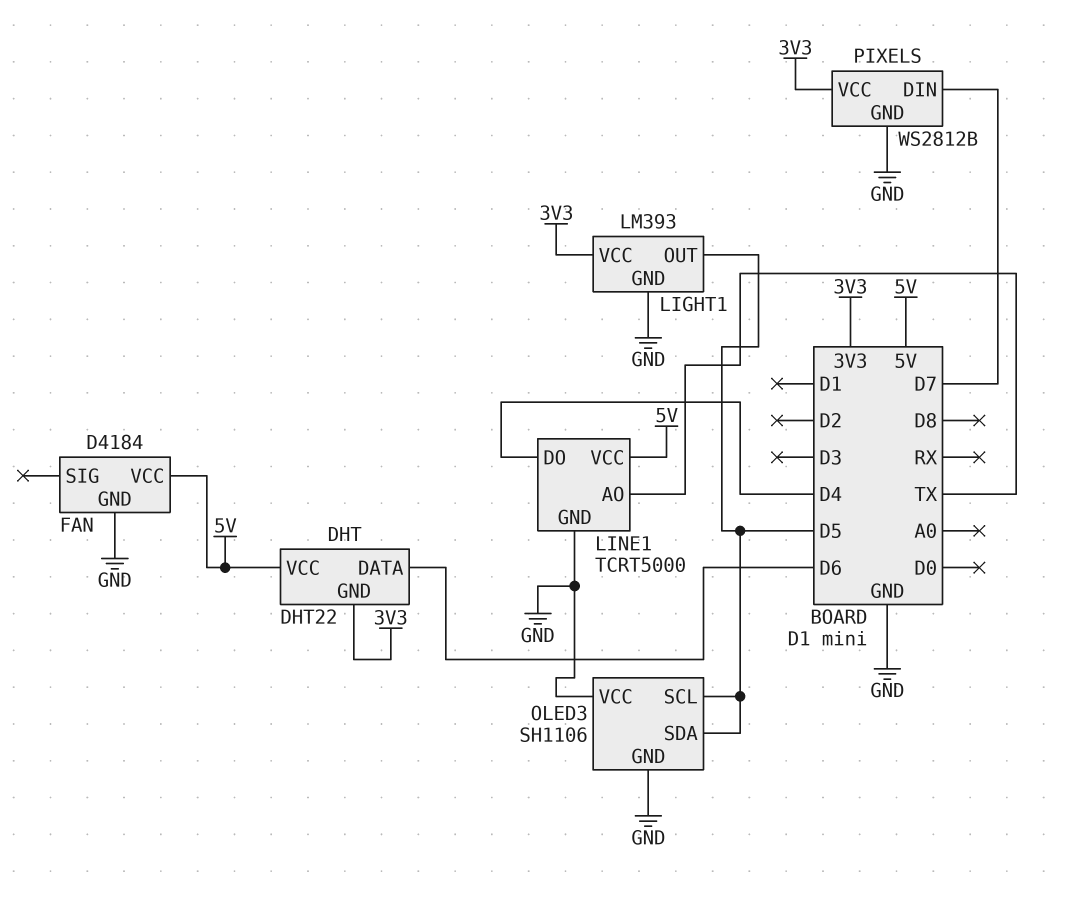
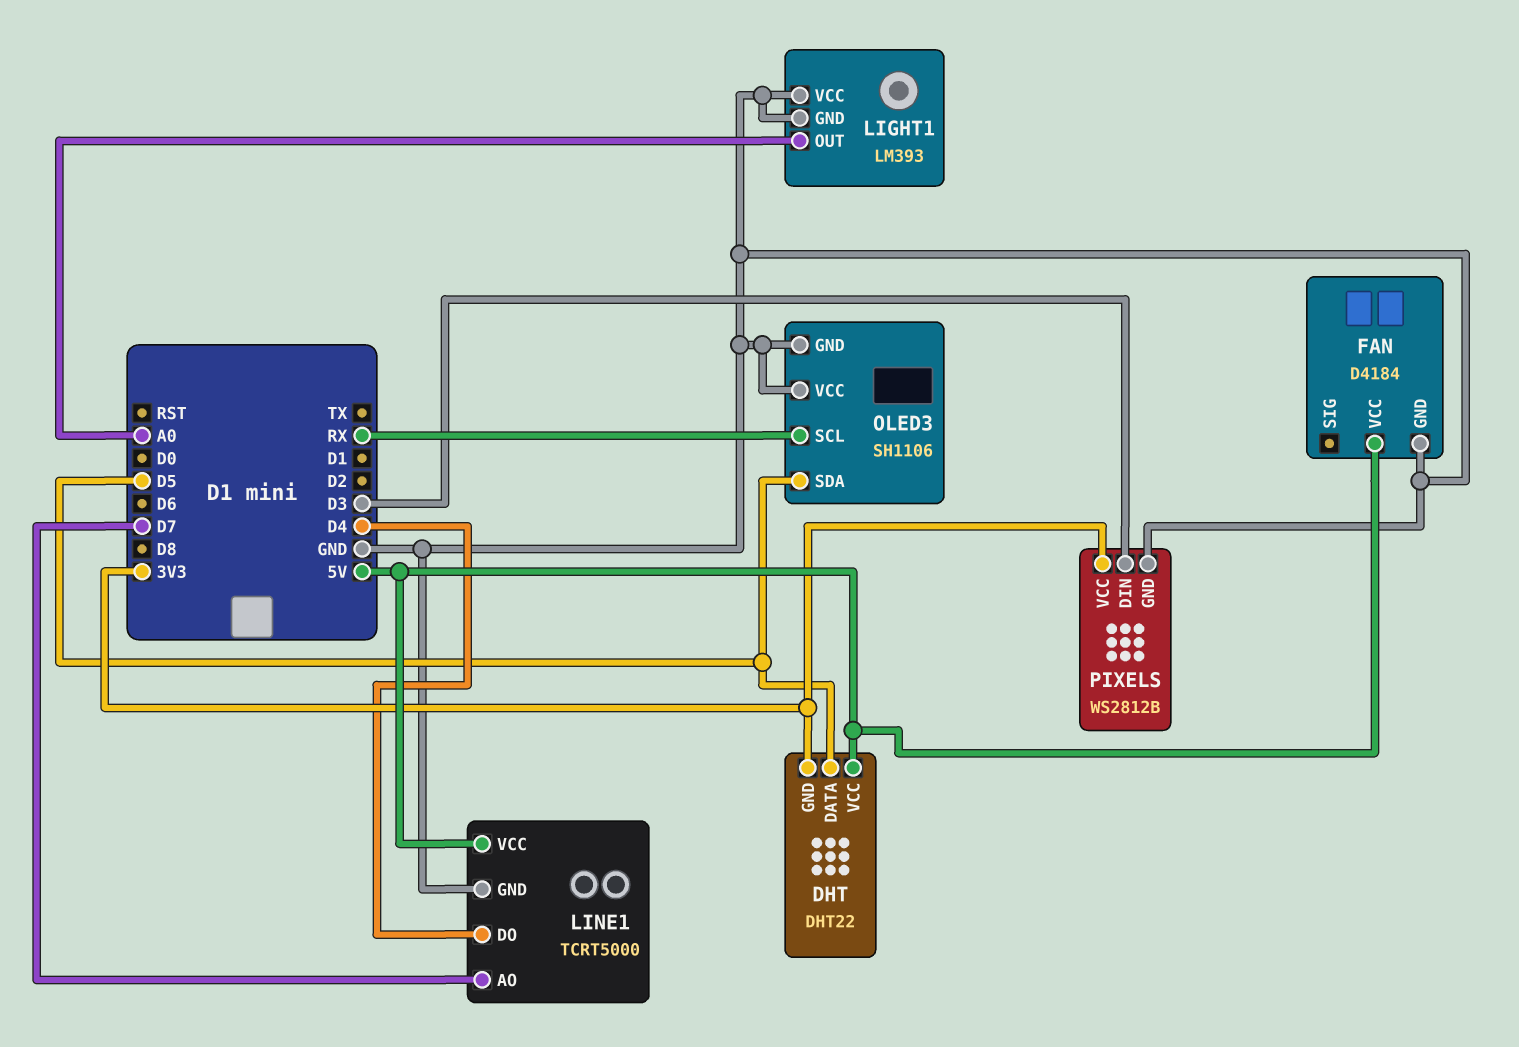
DHT pin DATA: D6 -> D5
LIGHT1 pin OUT: D5 -> A0
LIGHT1 pin VCC: 3V3 -> GND
LINE1 pin AO: TX -> D7
OLED3 pin SCL: D5 -> RX
PIXELS pin DIN: D7 -> D3

